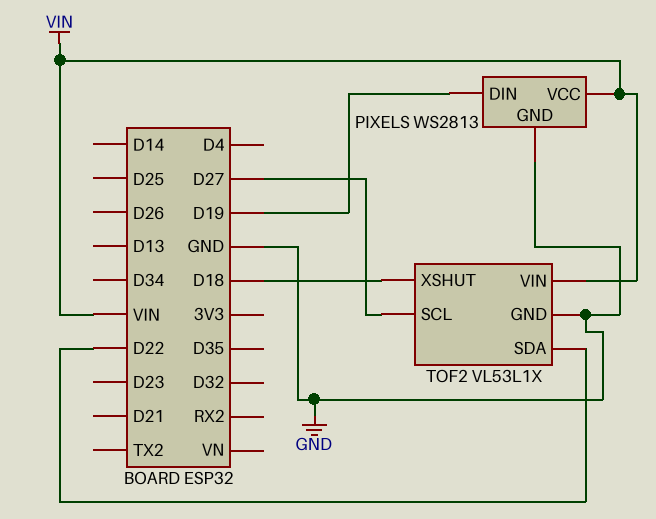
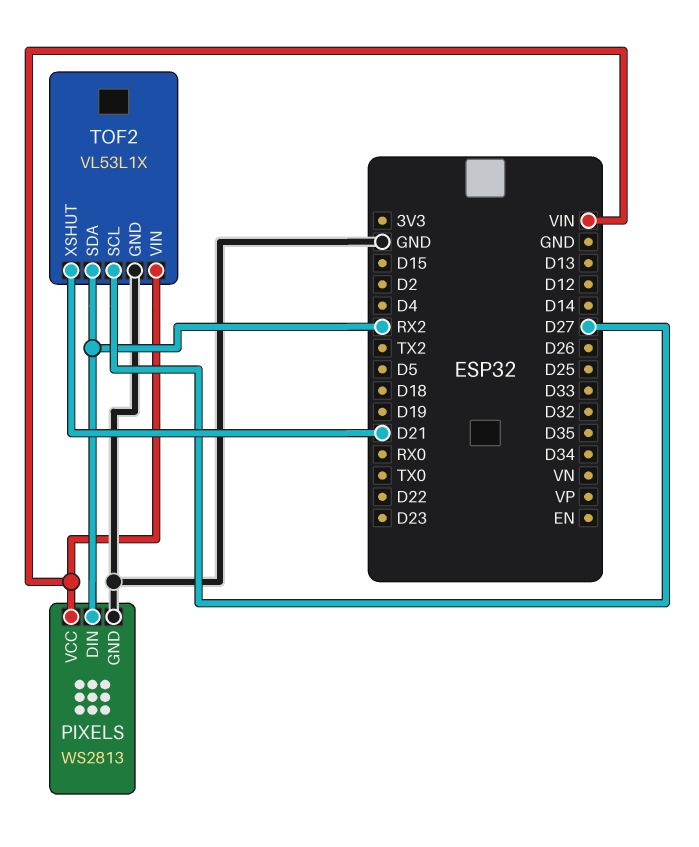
PIXELS pin DIN: D19 -> RX2
TOF2 pin SDA: D22 -> RX2
TOF2 pin XSHUT: D18 -> D21

